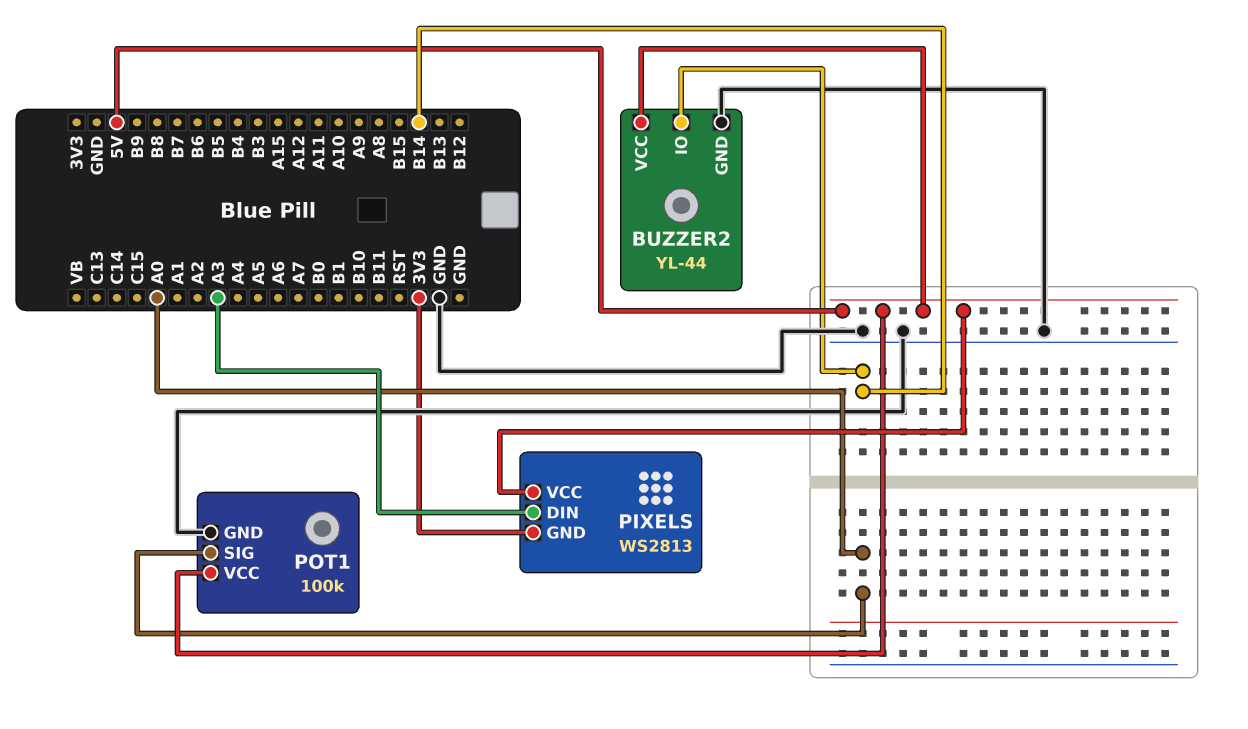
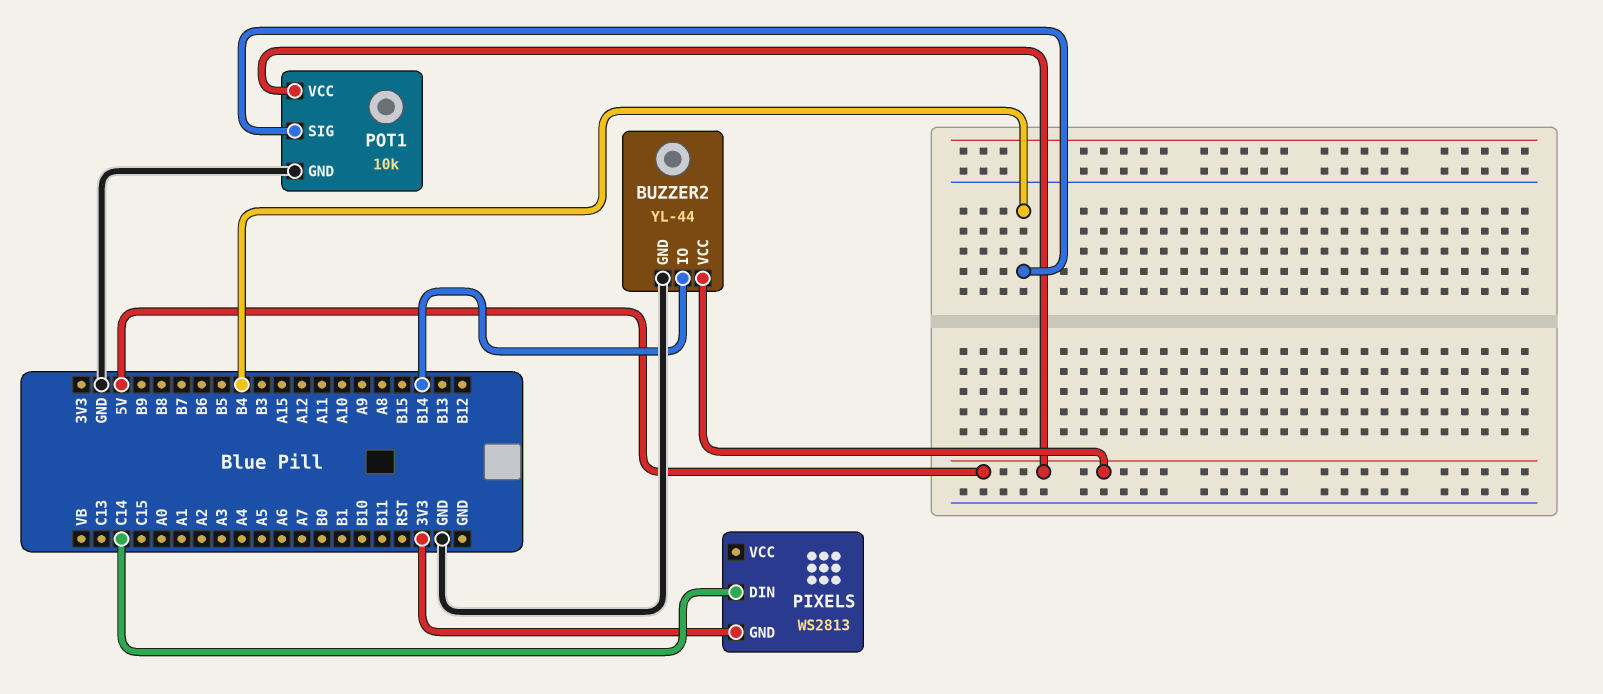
PIXELS pin DIN: A3 -> C14
PIXELS pin VCC: 5V -> none
POT1: 100k -> 10k
POT1 pin SIG: A0 -> B4

